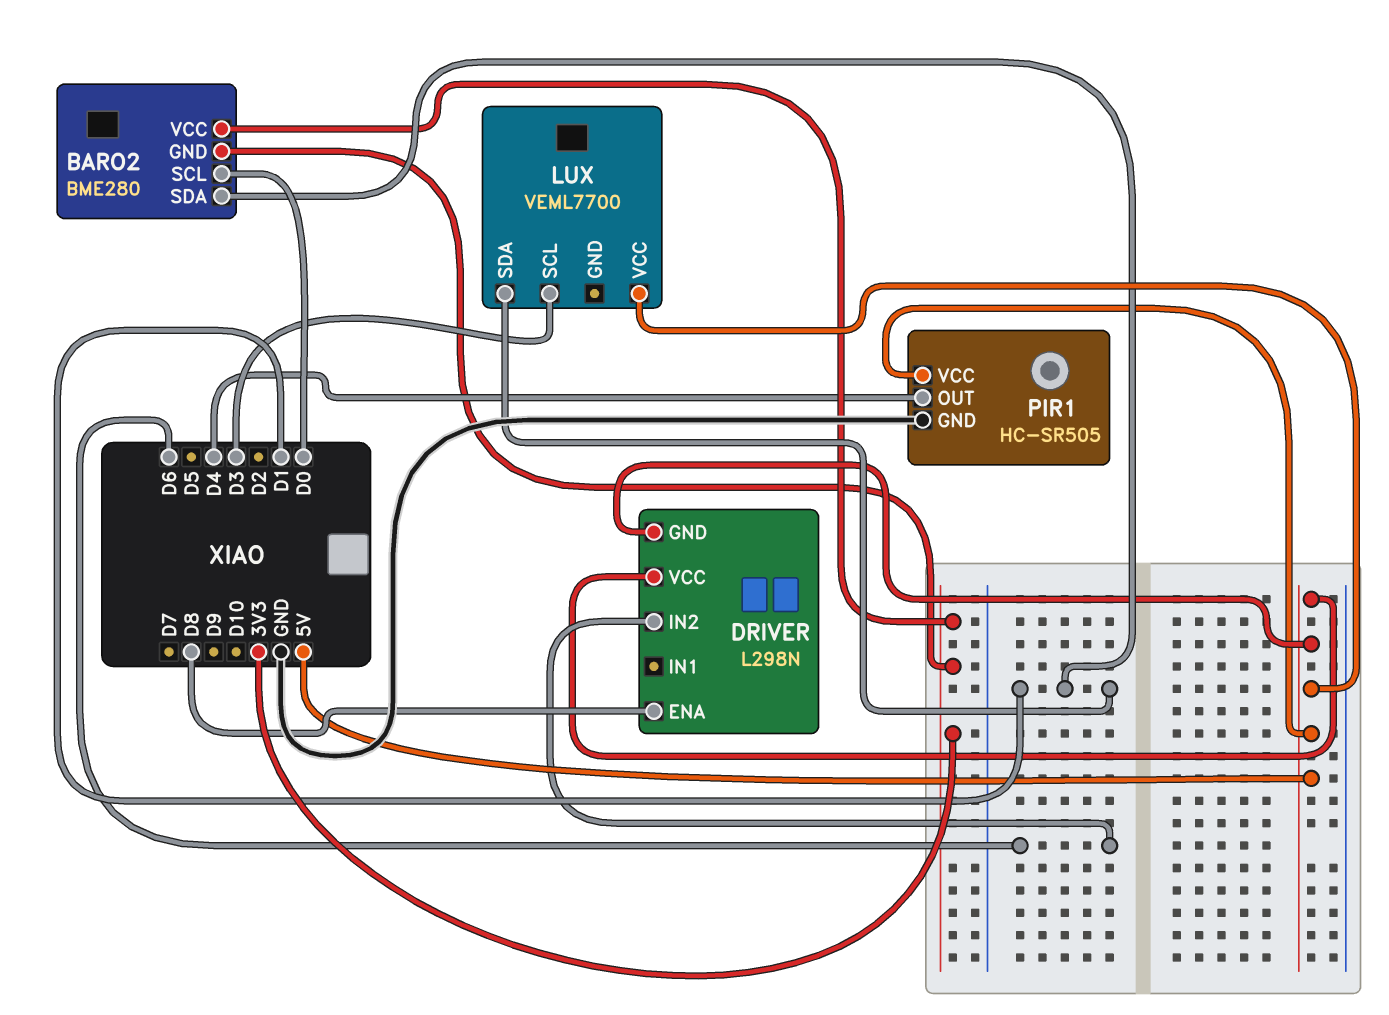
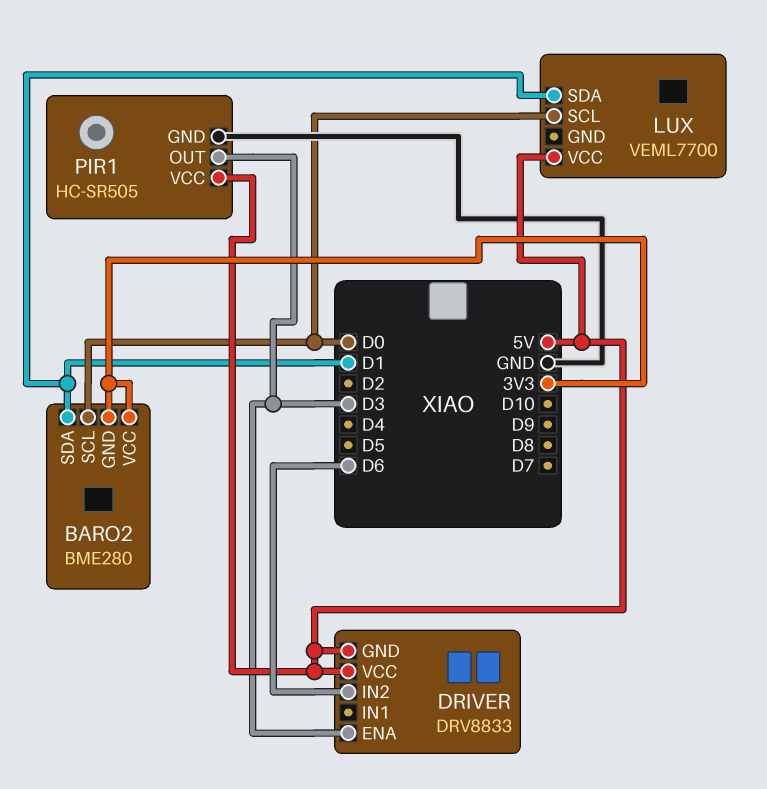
DRIVER: L298N -> DRV8833
DRIVER pin ENA: D8 -> D3
LUX pin SCL: D3 -> D0
PIR1 pin OUT: D4 -> D3

